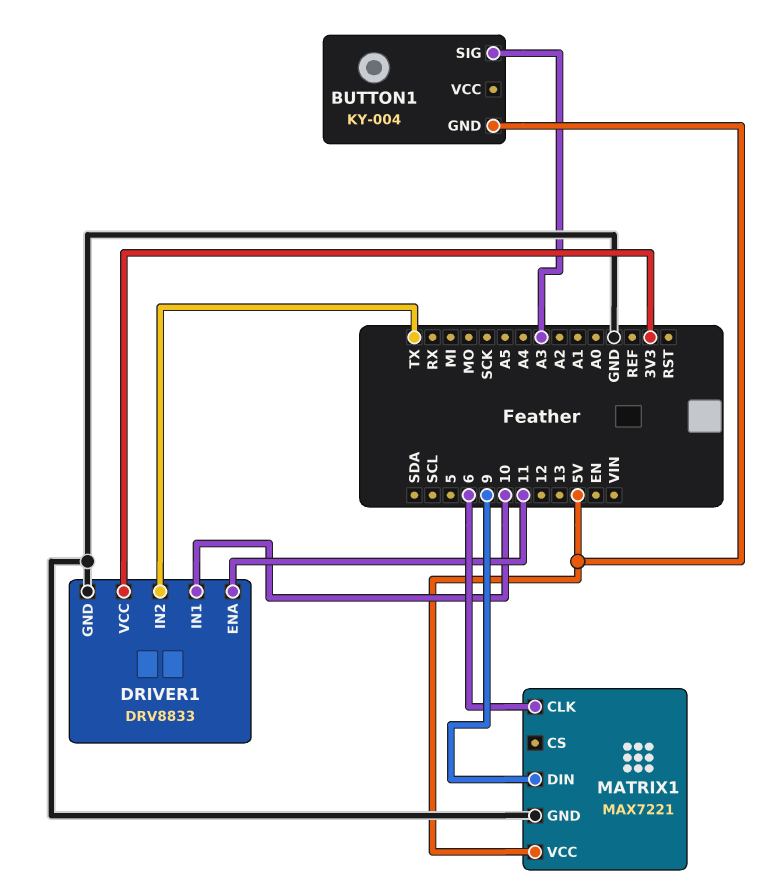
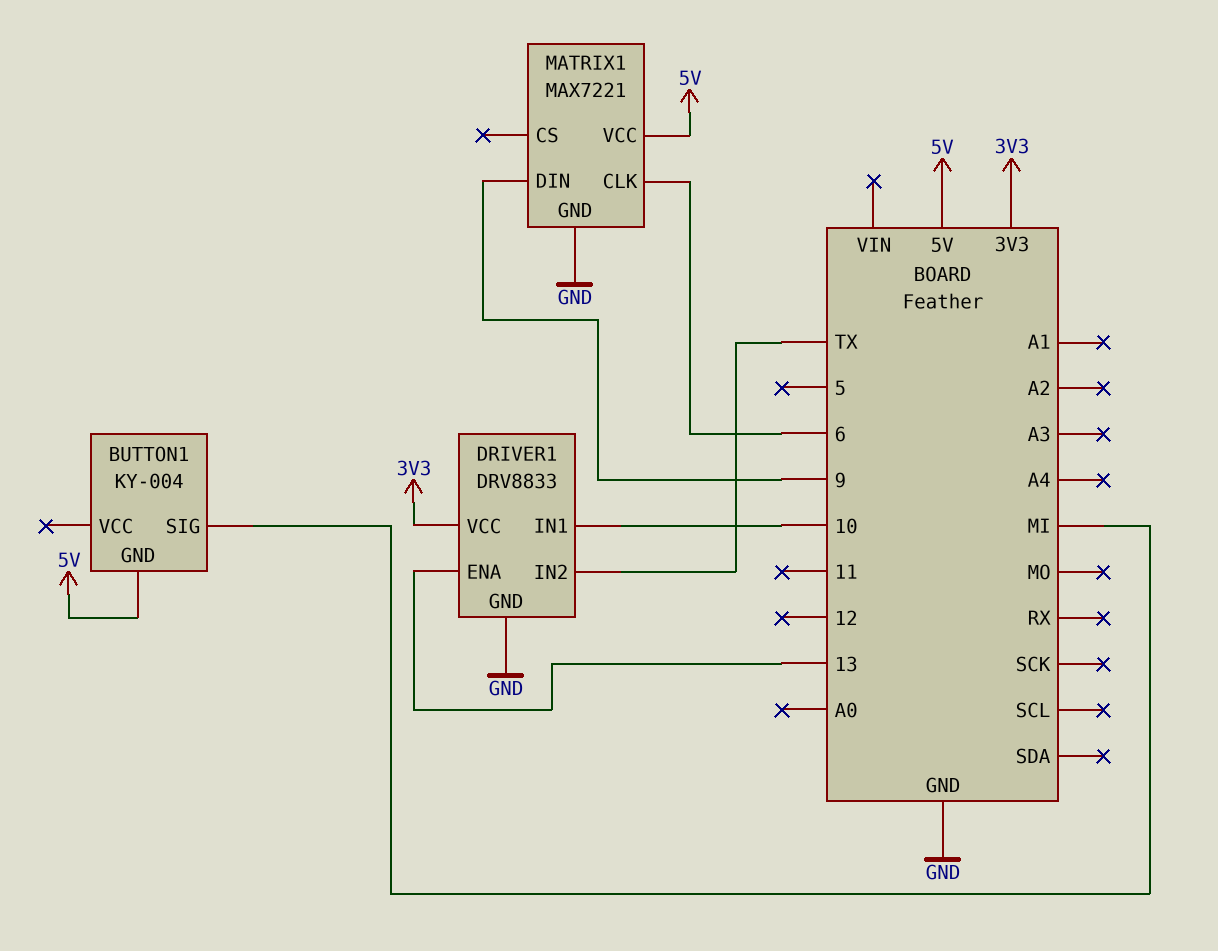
BUTTON1 pin SIG: A3 -> MI
DRIVER1 pin ENA: 11 -> 13

